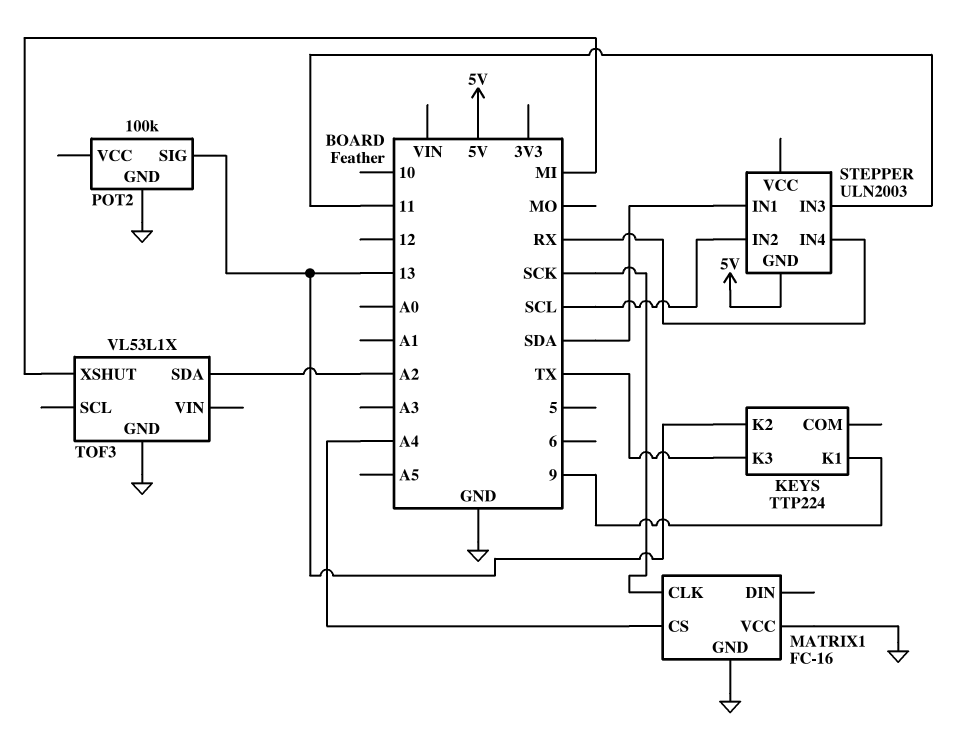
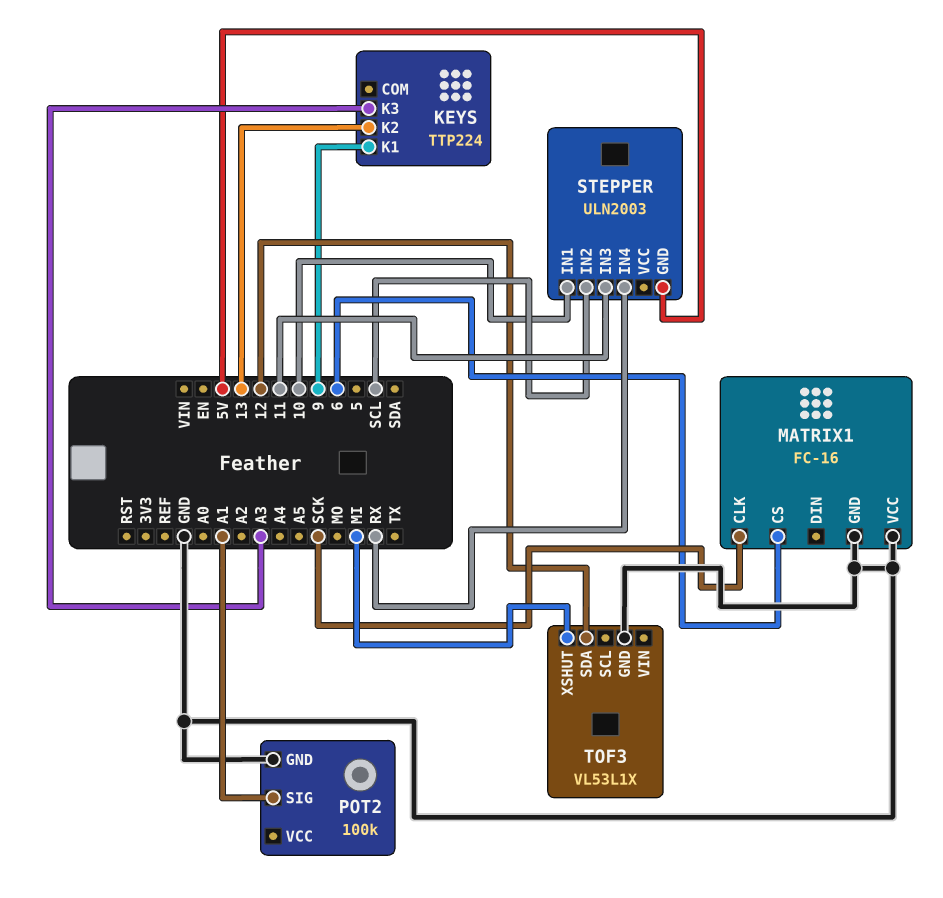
KEYS pin K3: TX -> A3
MATRIX1 pin CS: A4 -> 6
POT2 pin SIG: 13 -> A1
STEPPER pin IN1: SDA -> 10
TOF3 pin SDA: A2 -> 12

